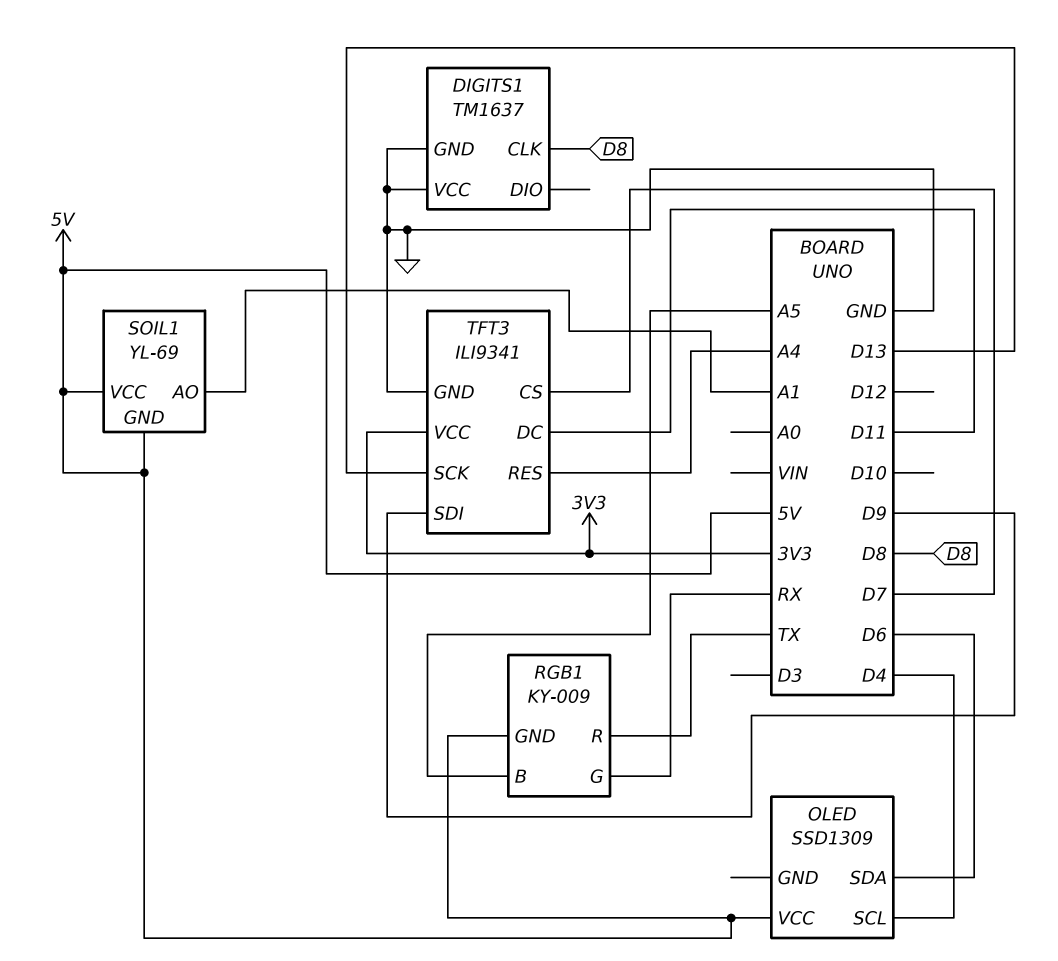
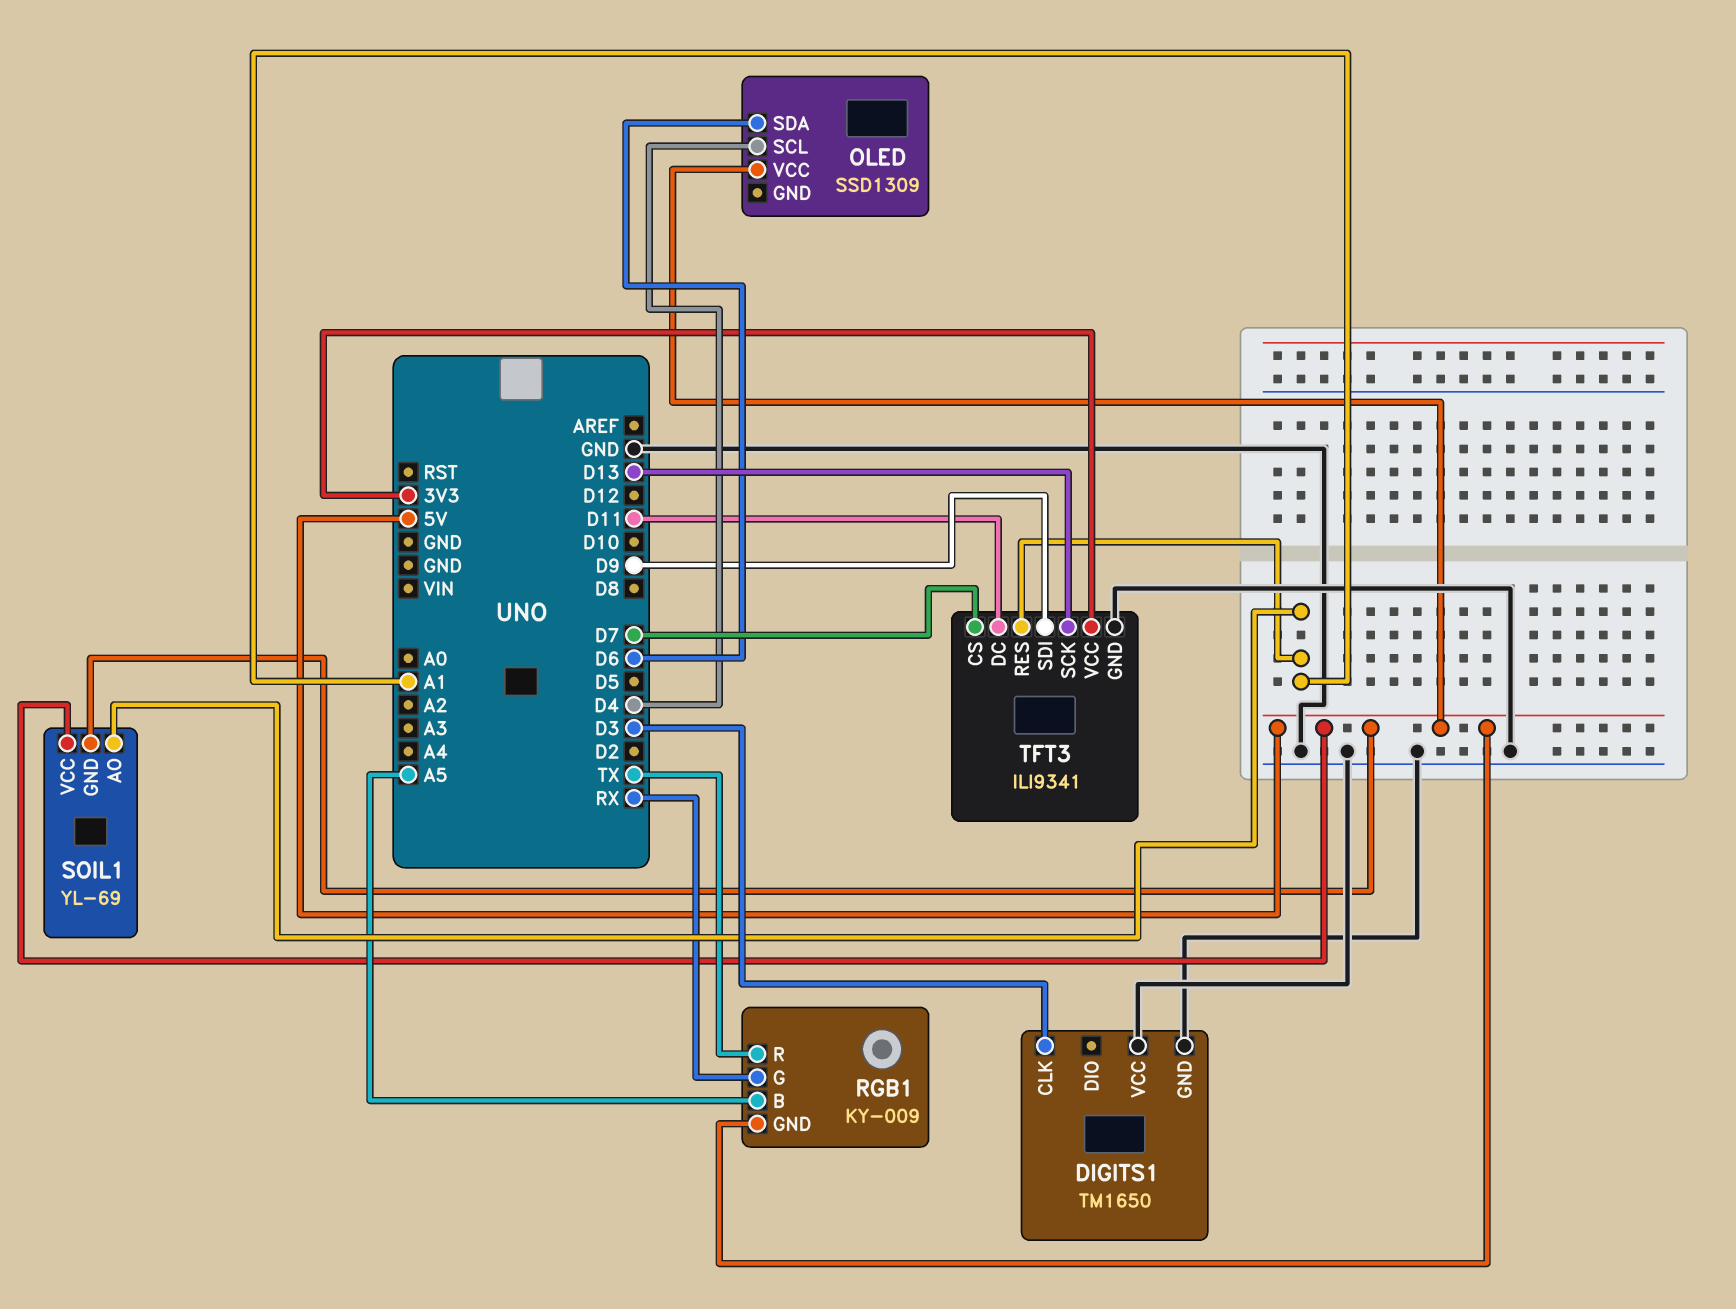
DIGITS1: TM1637 -> TM1650
DIGITS1 pin CLK: D8 -> D3
TFT3 pin RES: A4 -> A1

